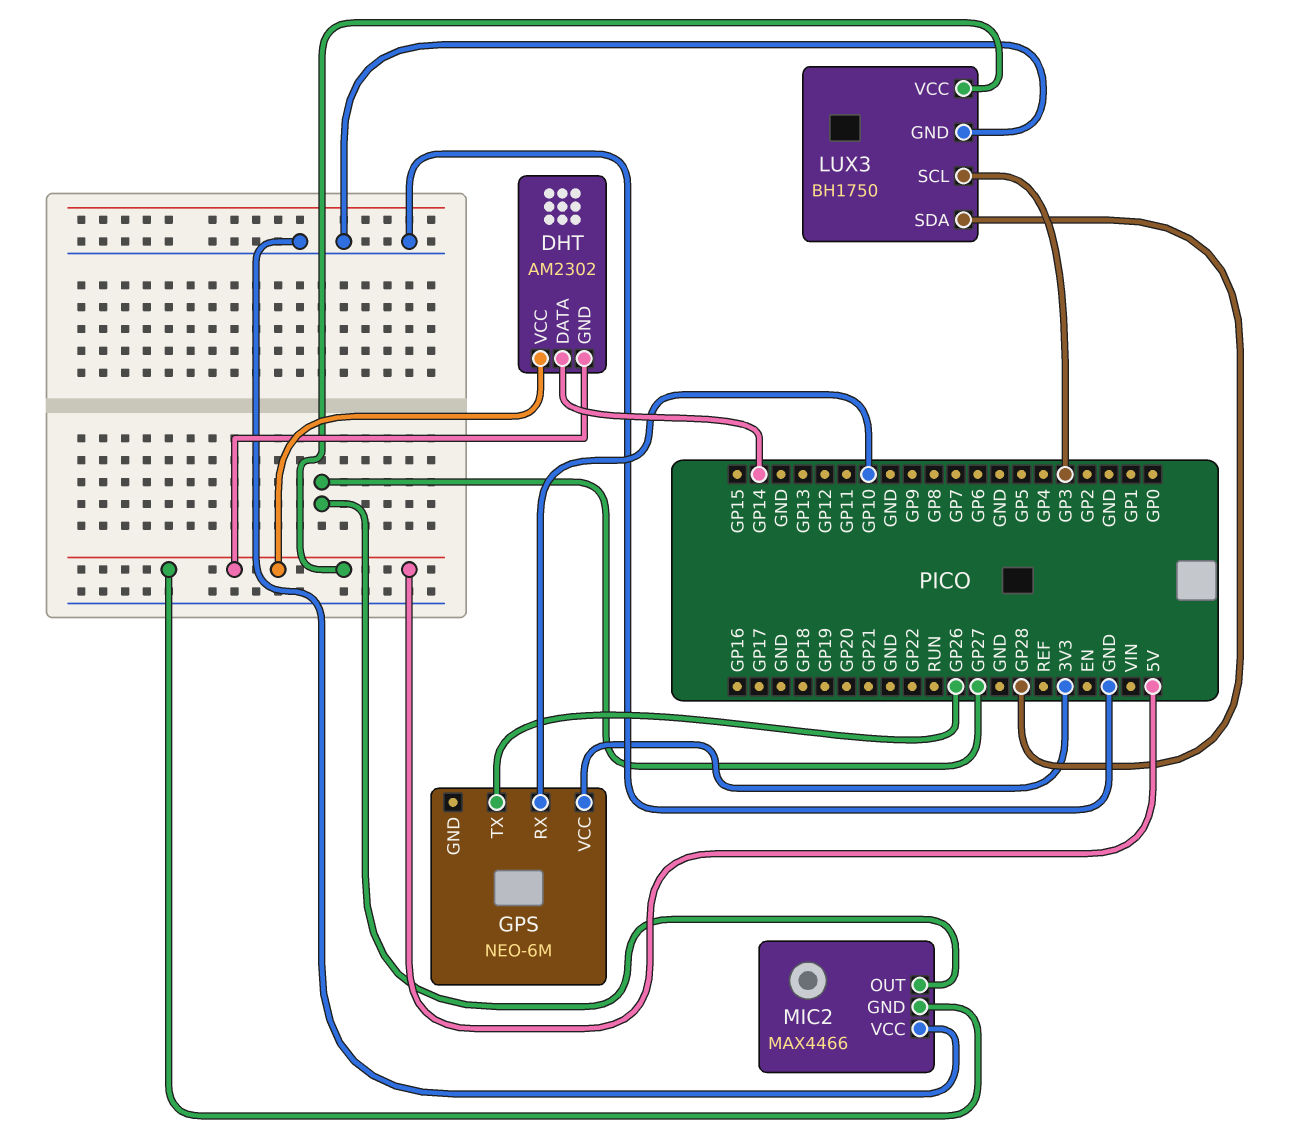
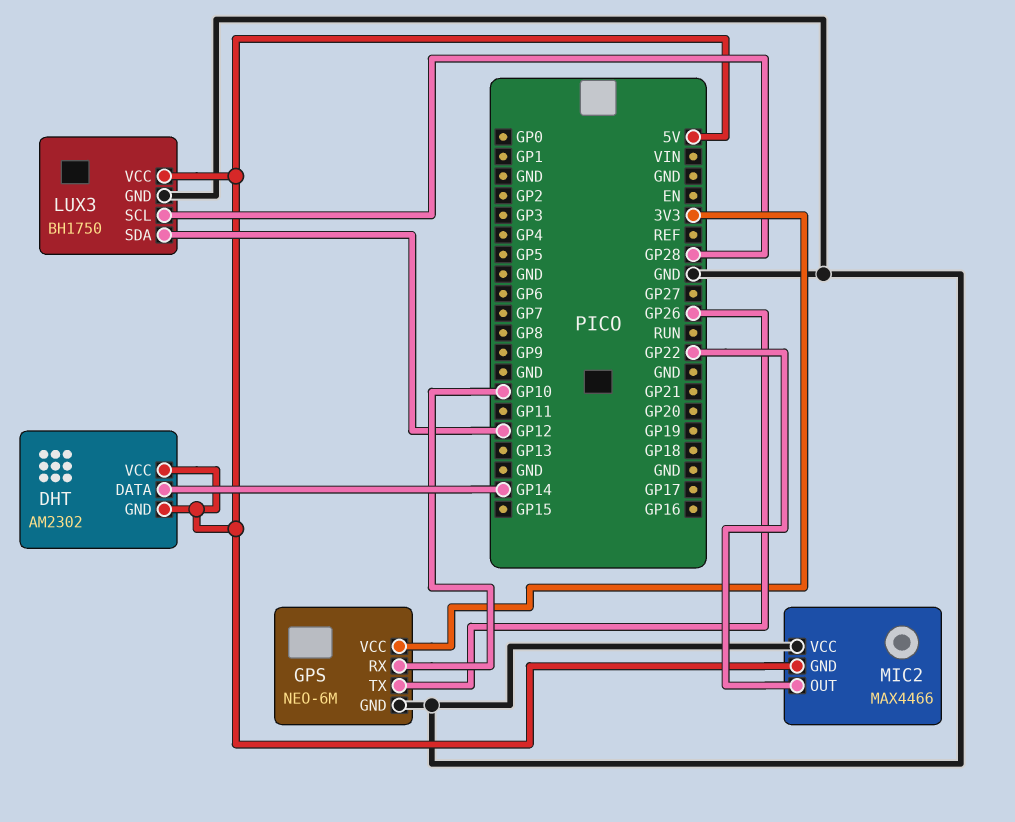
GPS pin GND: none -> GND
LUX3 pin SCL: GP3 -> GP28
LUX3 pin SDA: GP28 -> GP12
MIC2 pin OUT: GP27 -> GP22

